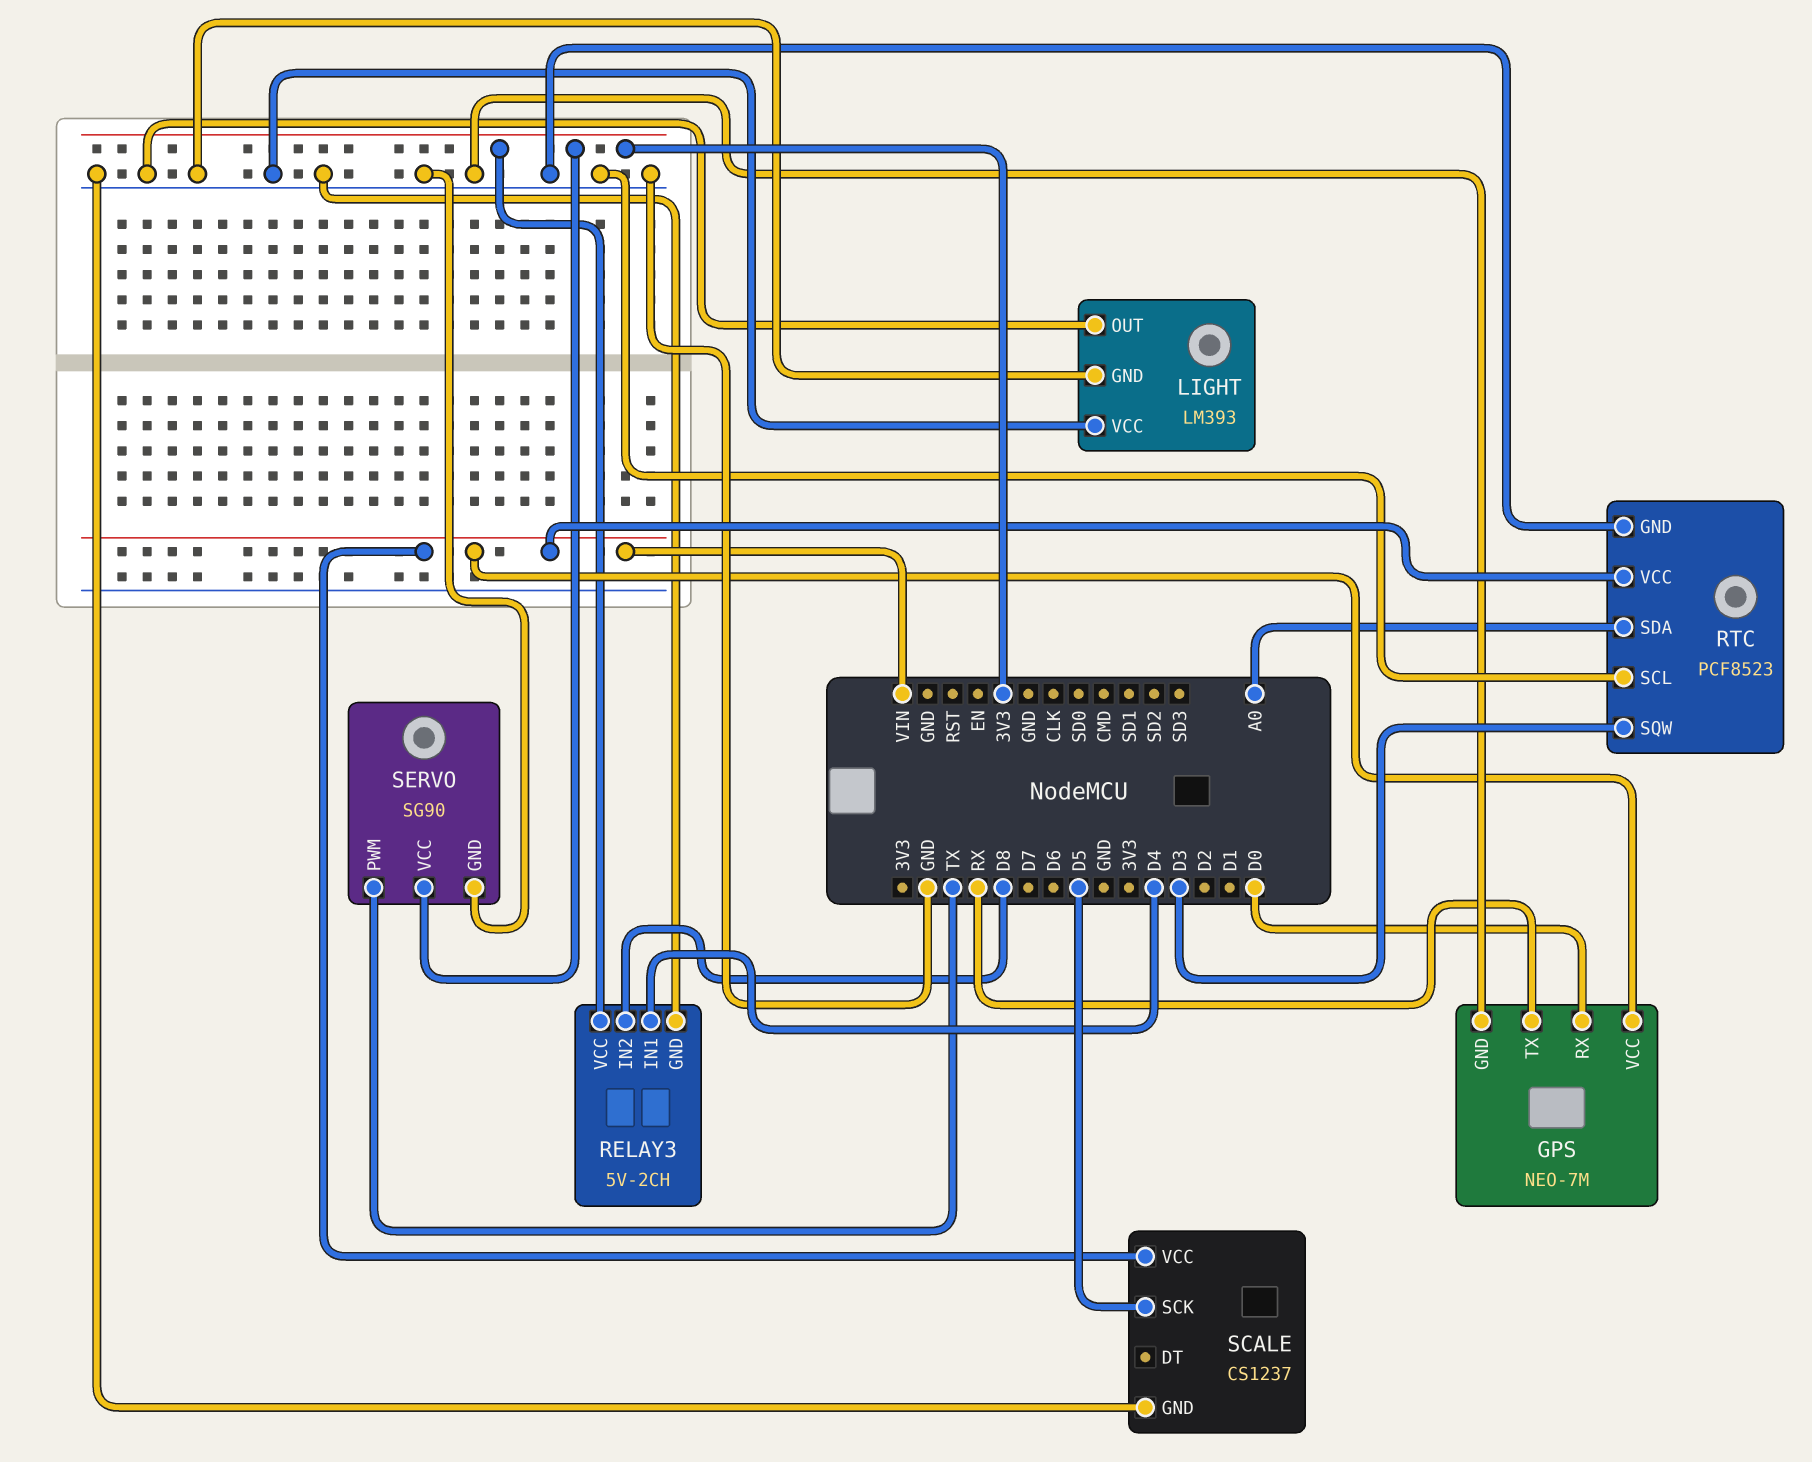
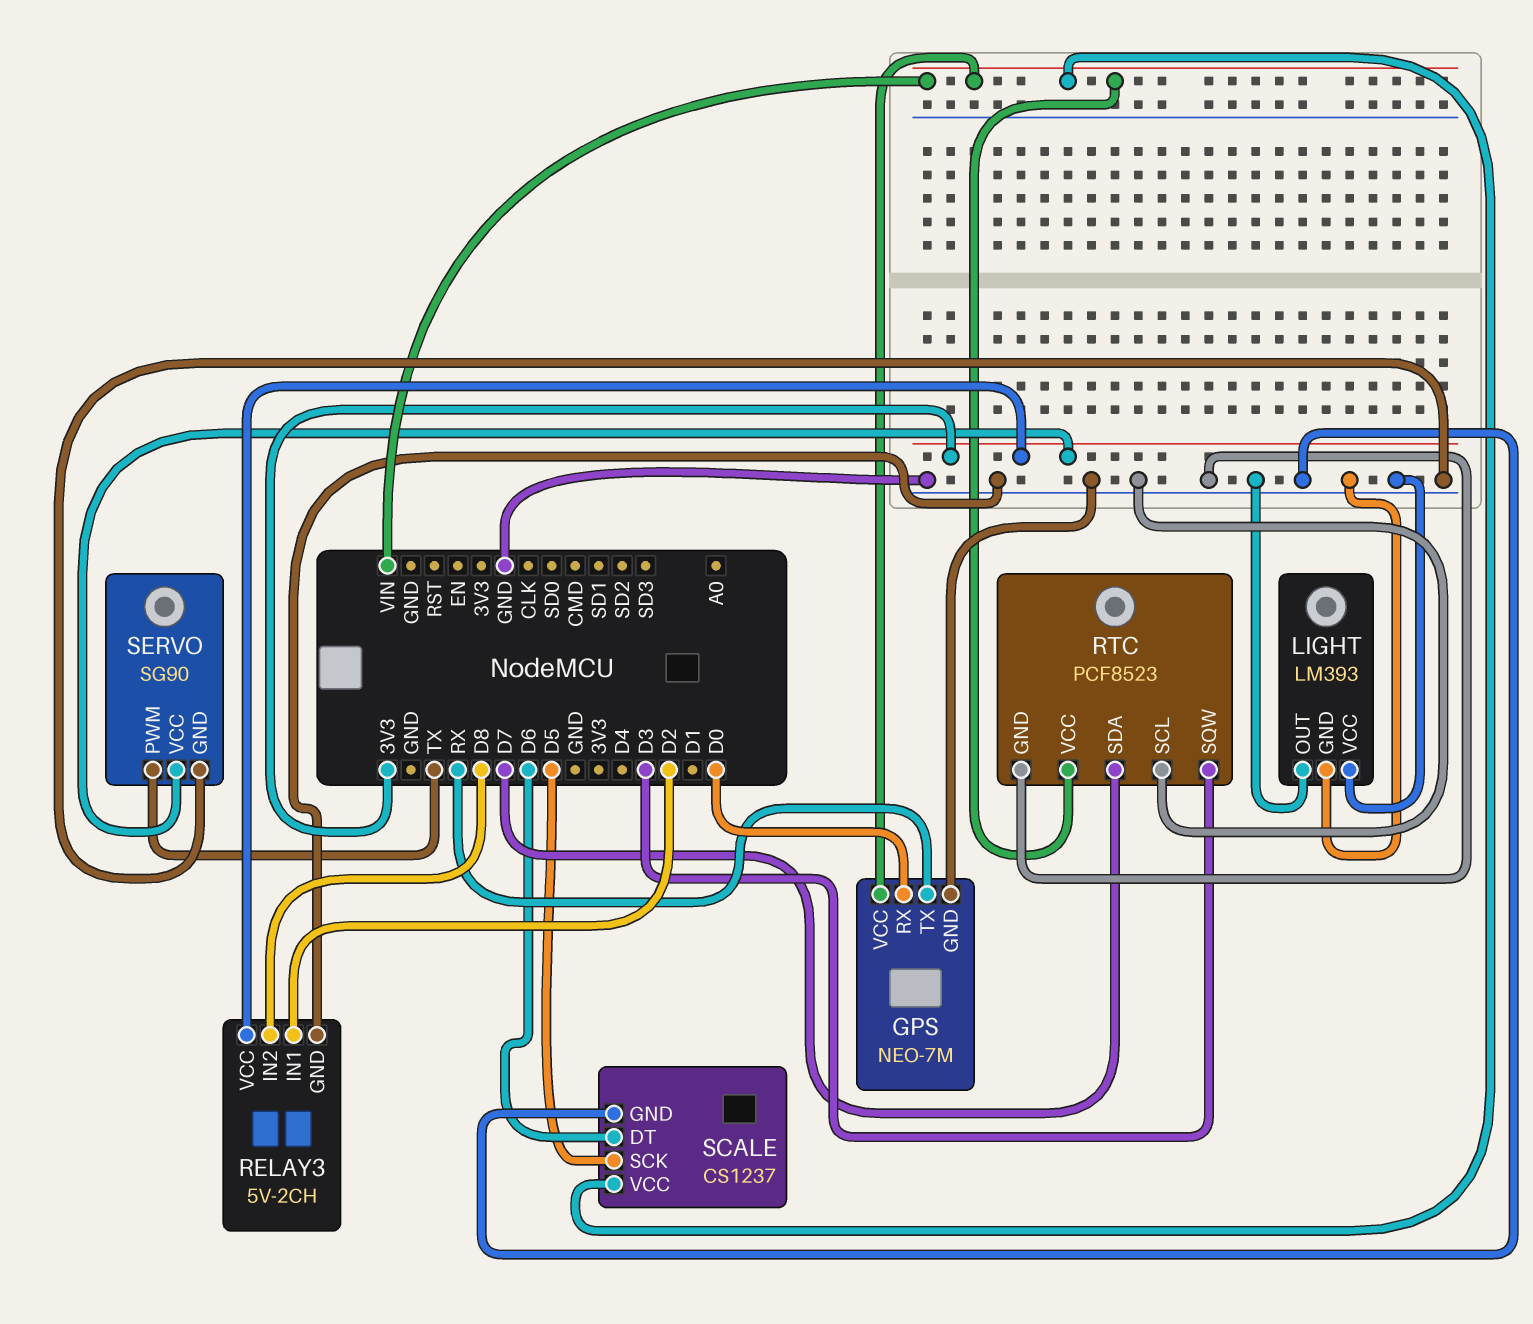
RELAY3 pin IN1: D4 -> D2
RTC pin SDA: A0 -> D7
SCALE pin DT: none -> D6

